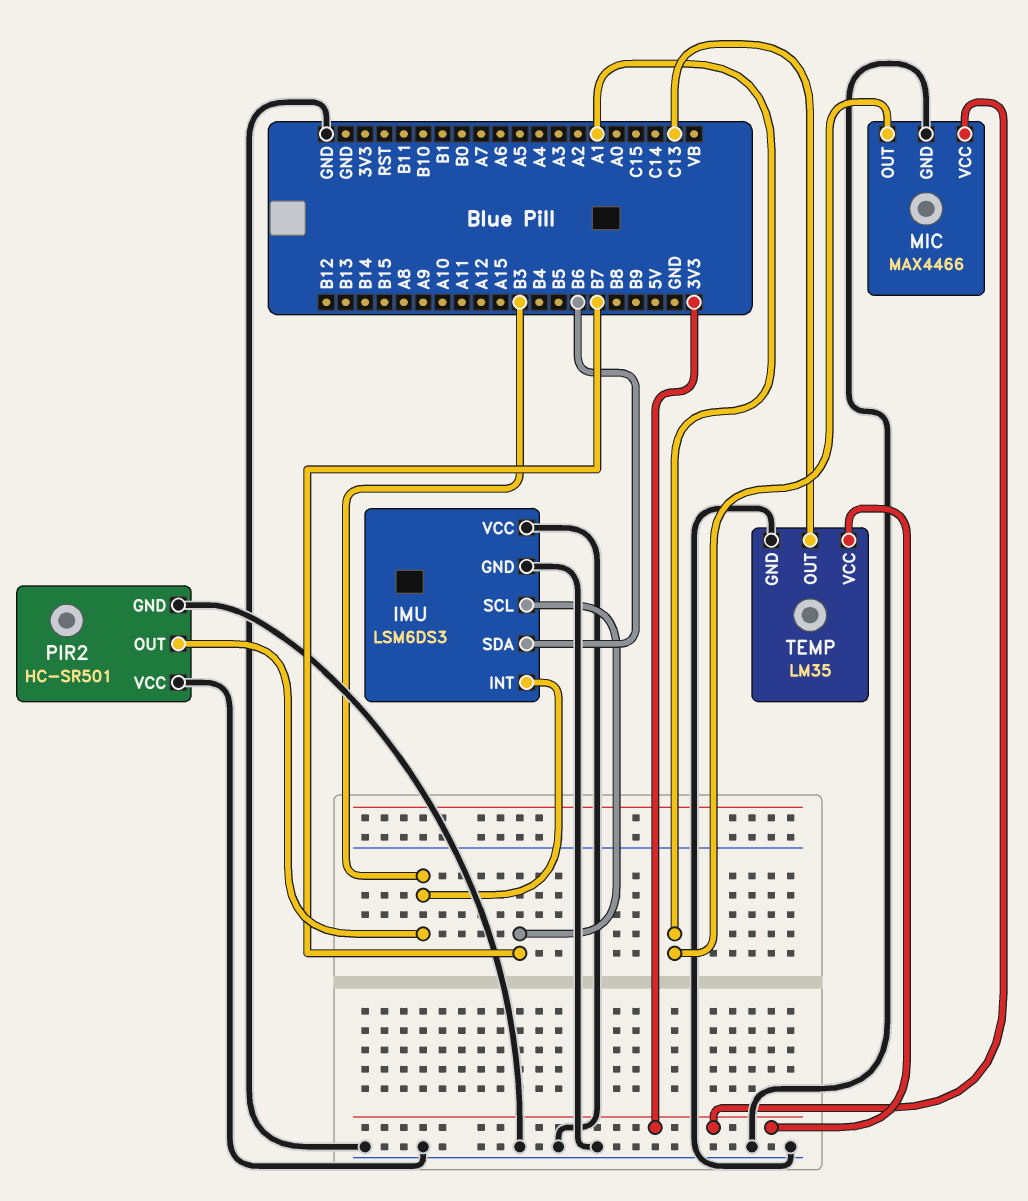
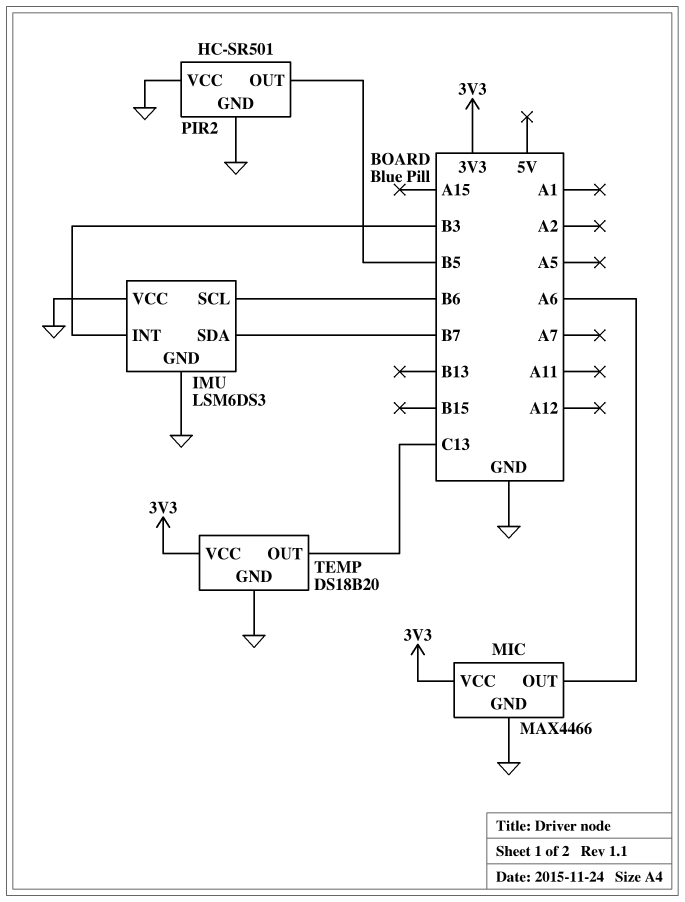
IMU pin SCL: B7 -> B6
IMU pin SDA: B6 -> B7
MIC pin OUT: A1 -> A6
PIR2 pin OUT: B3 -> B5
TEMP: LM35 -> DS18B20

